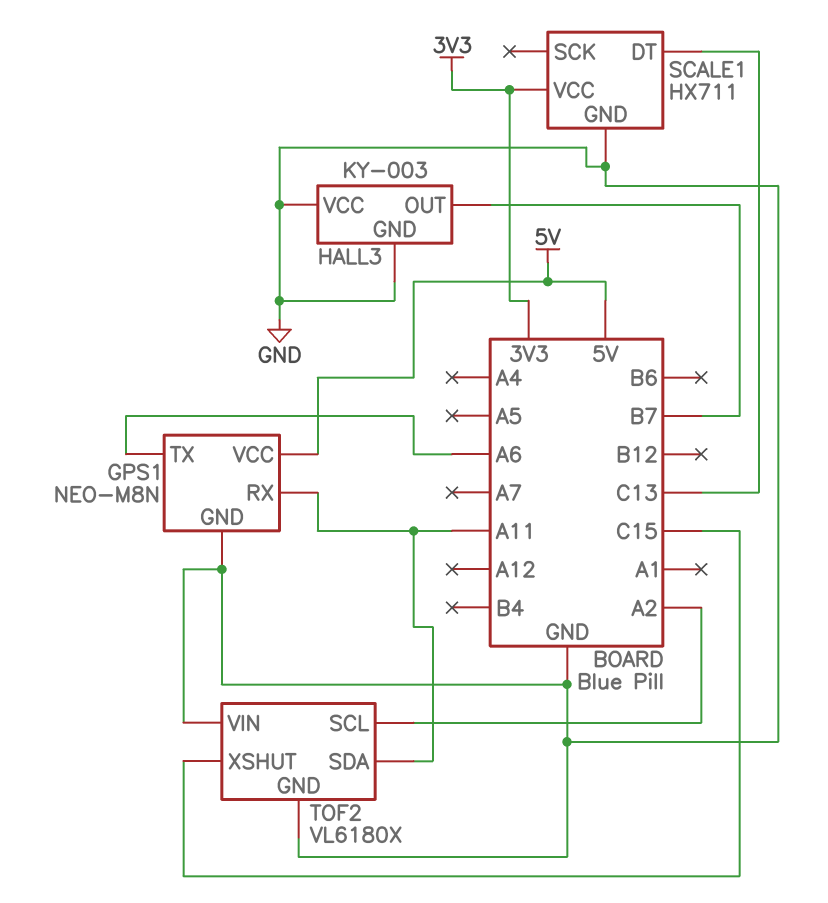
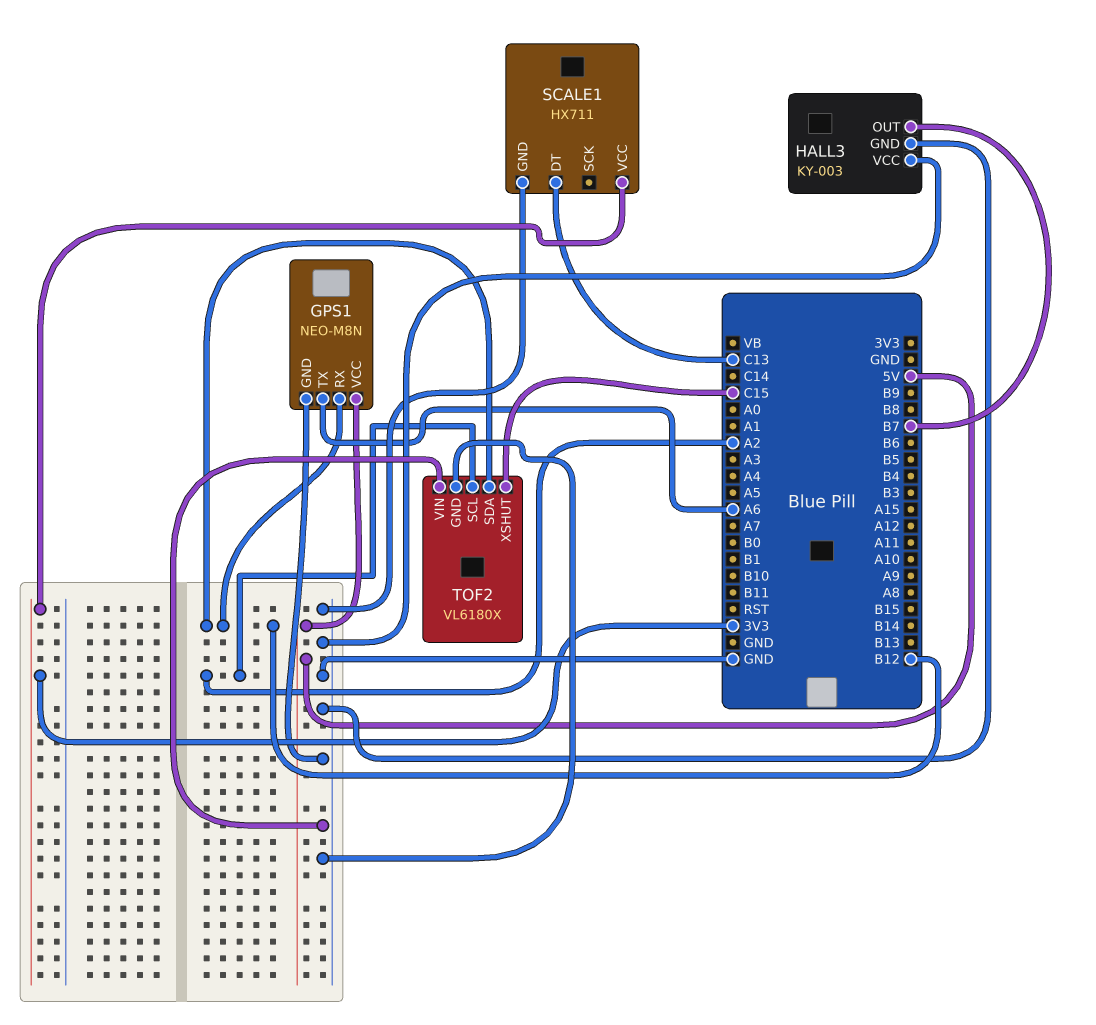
GPS1 pin RX: A11 -> B12
TOF2 pin SDA: A11 -> B12

